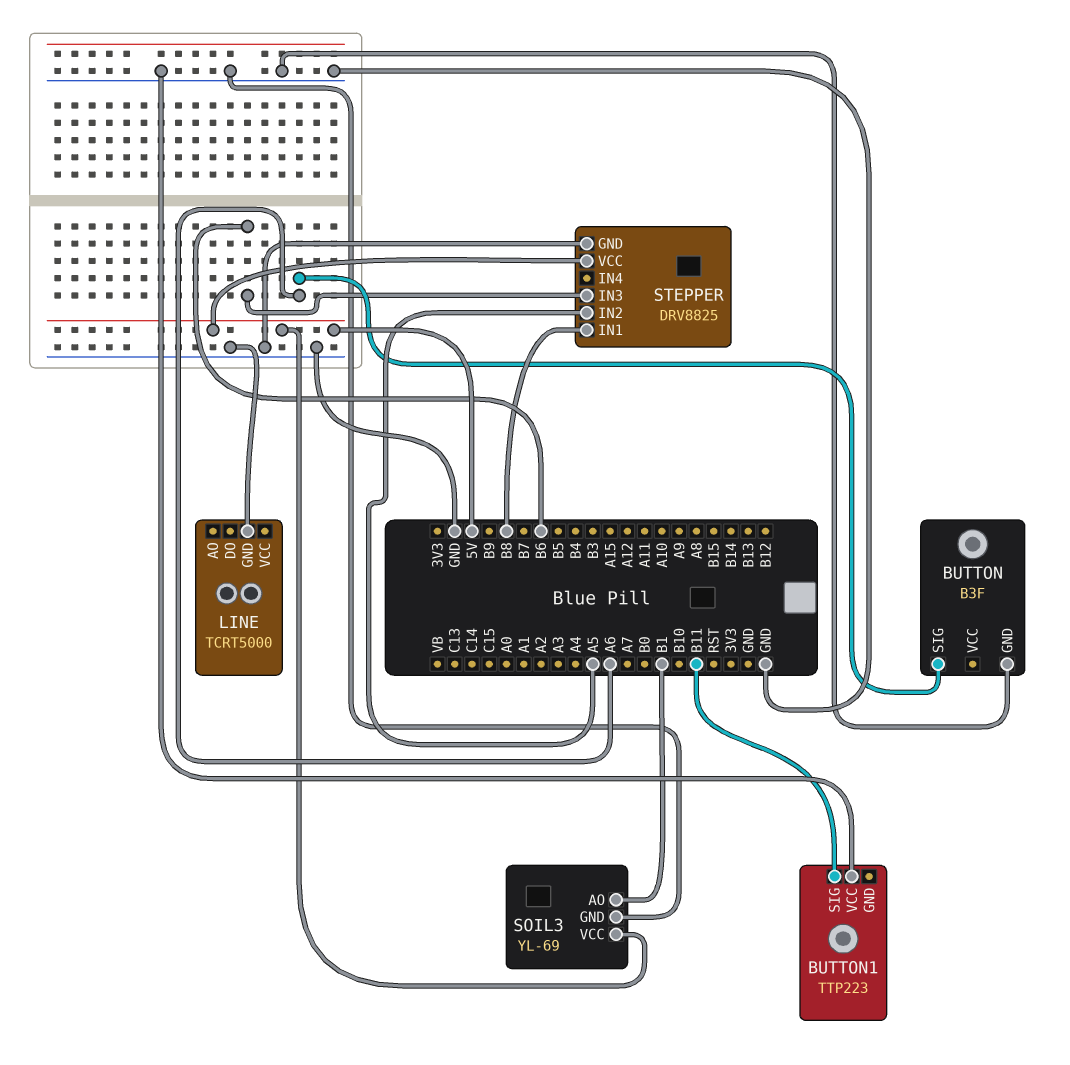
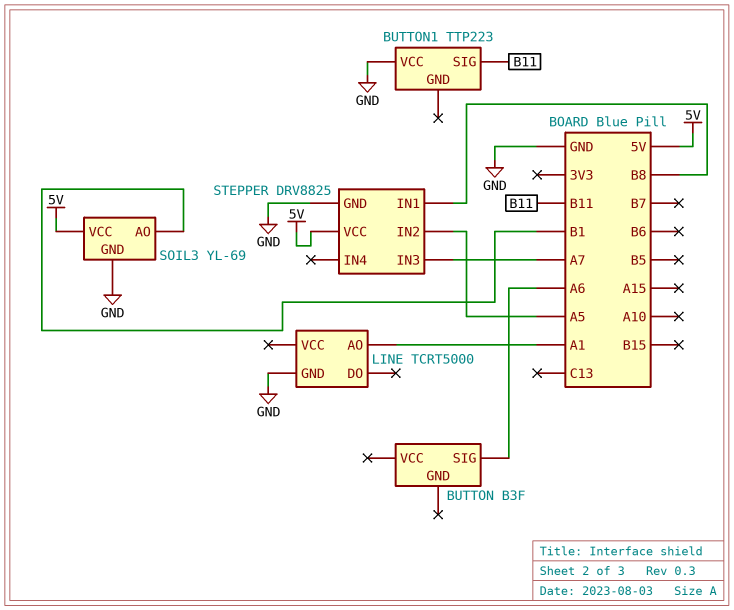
BUTTON pin GND: GND -> none
LINE pin AO: none -> A1
STEPPER pin IN3: B6 -> A7

